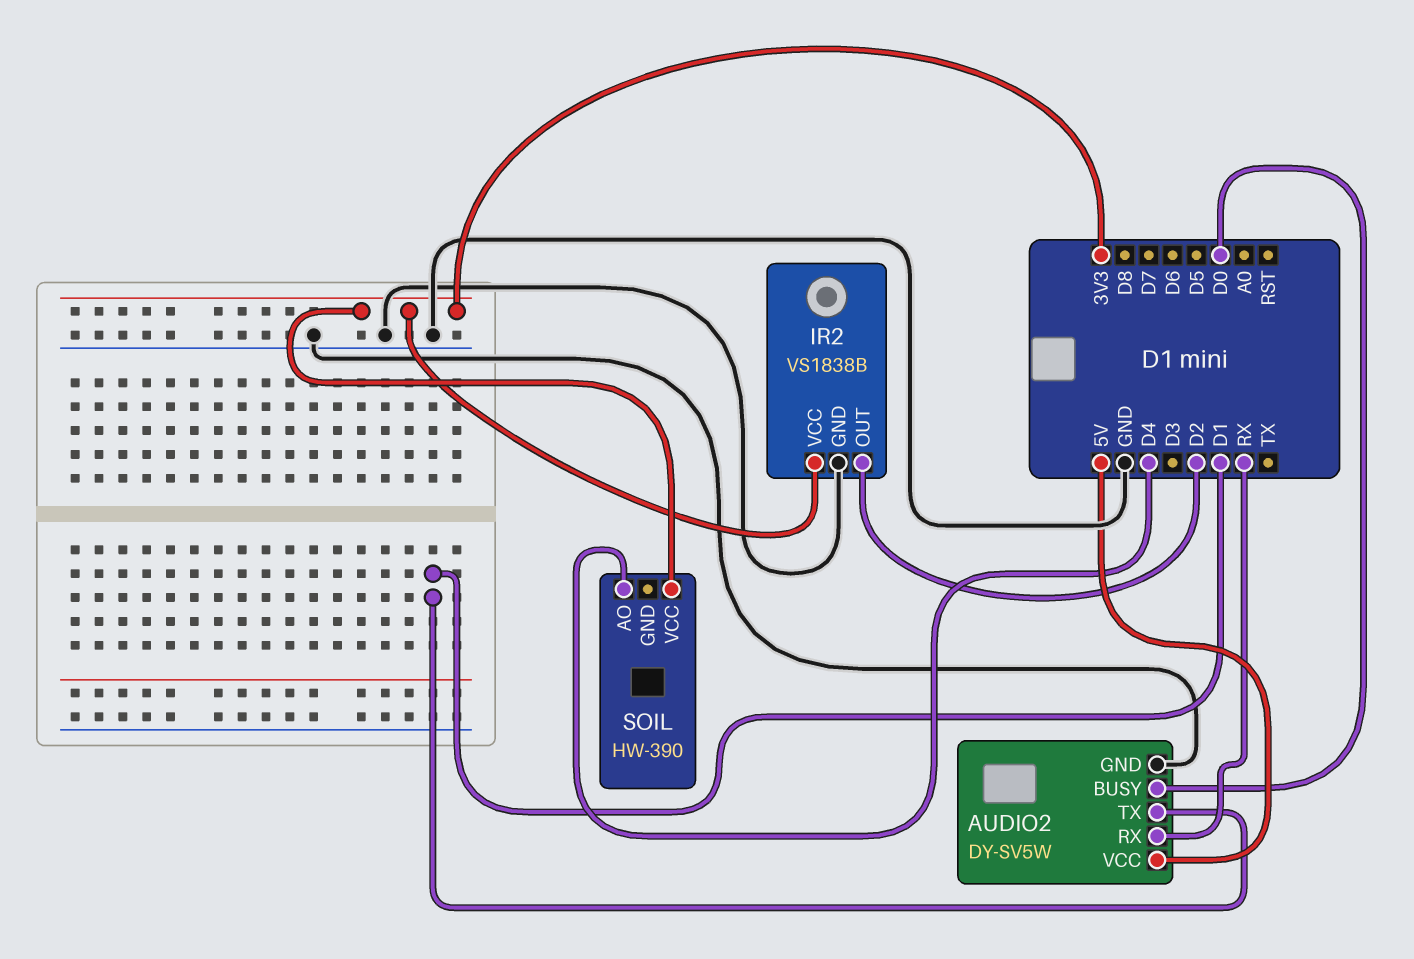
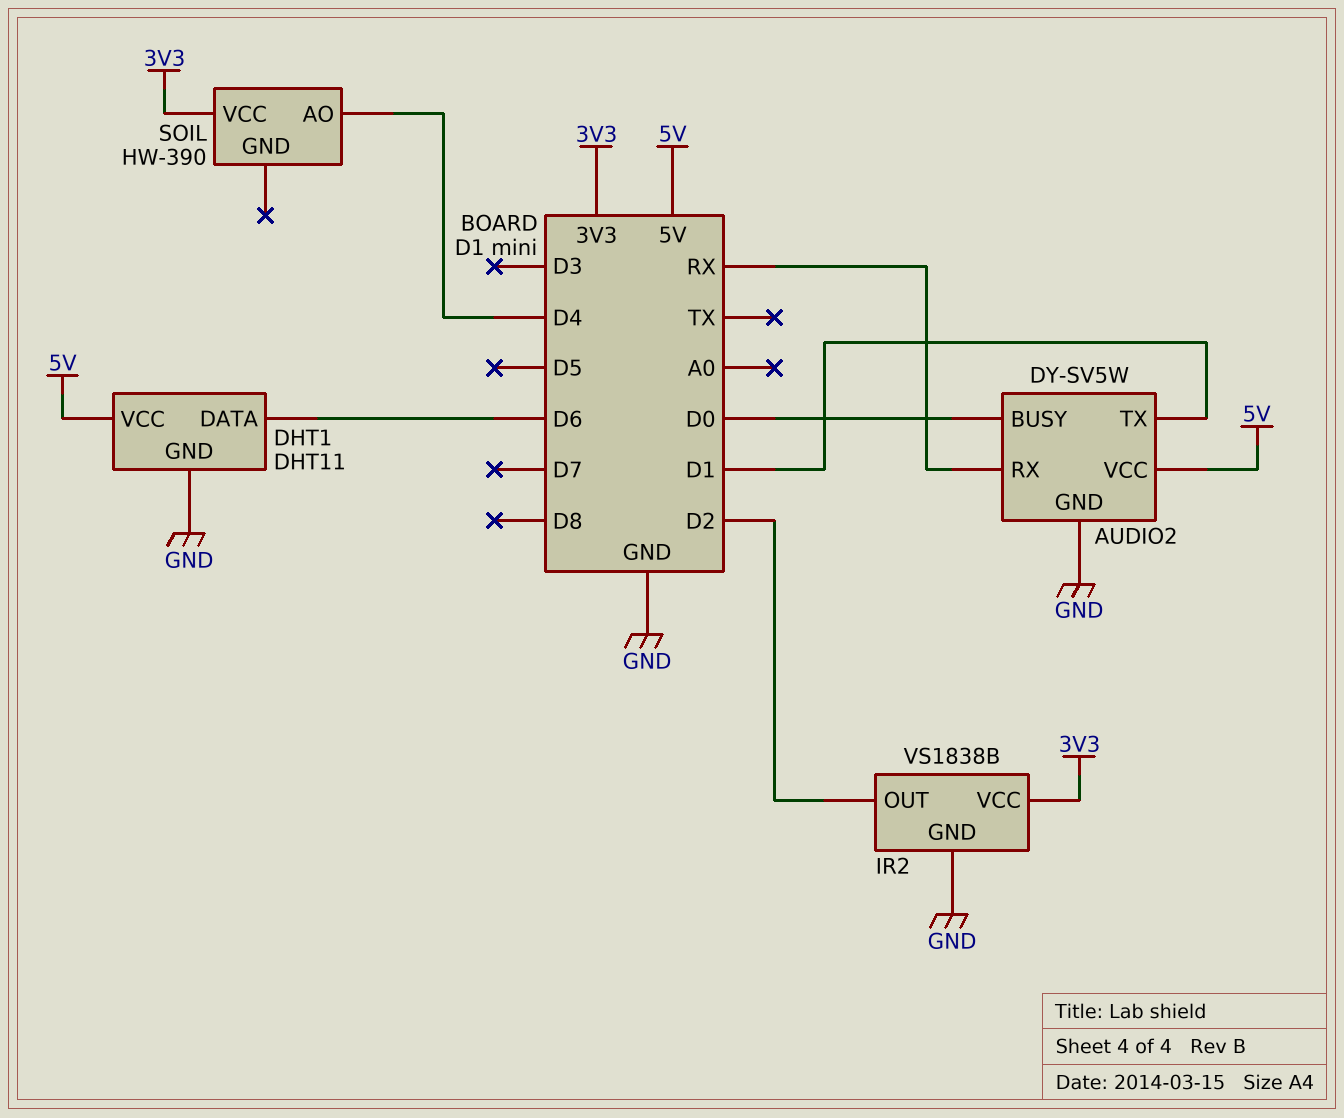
DHT1: none -> DHT11
DHT1 pin DATA: none -> D6
DHT1 pin GND: none -> GND
DHT1 pin VCC: none -> 5V

